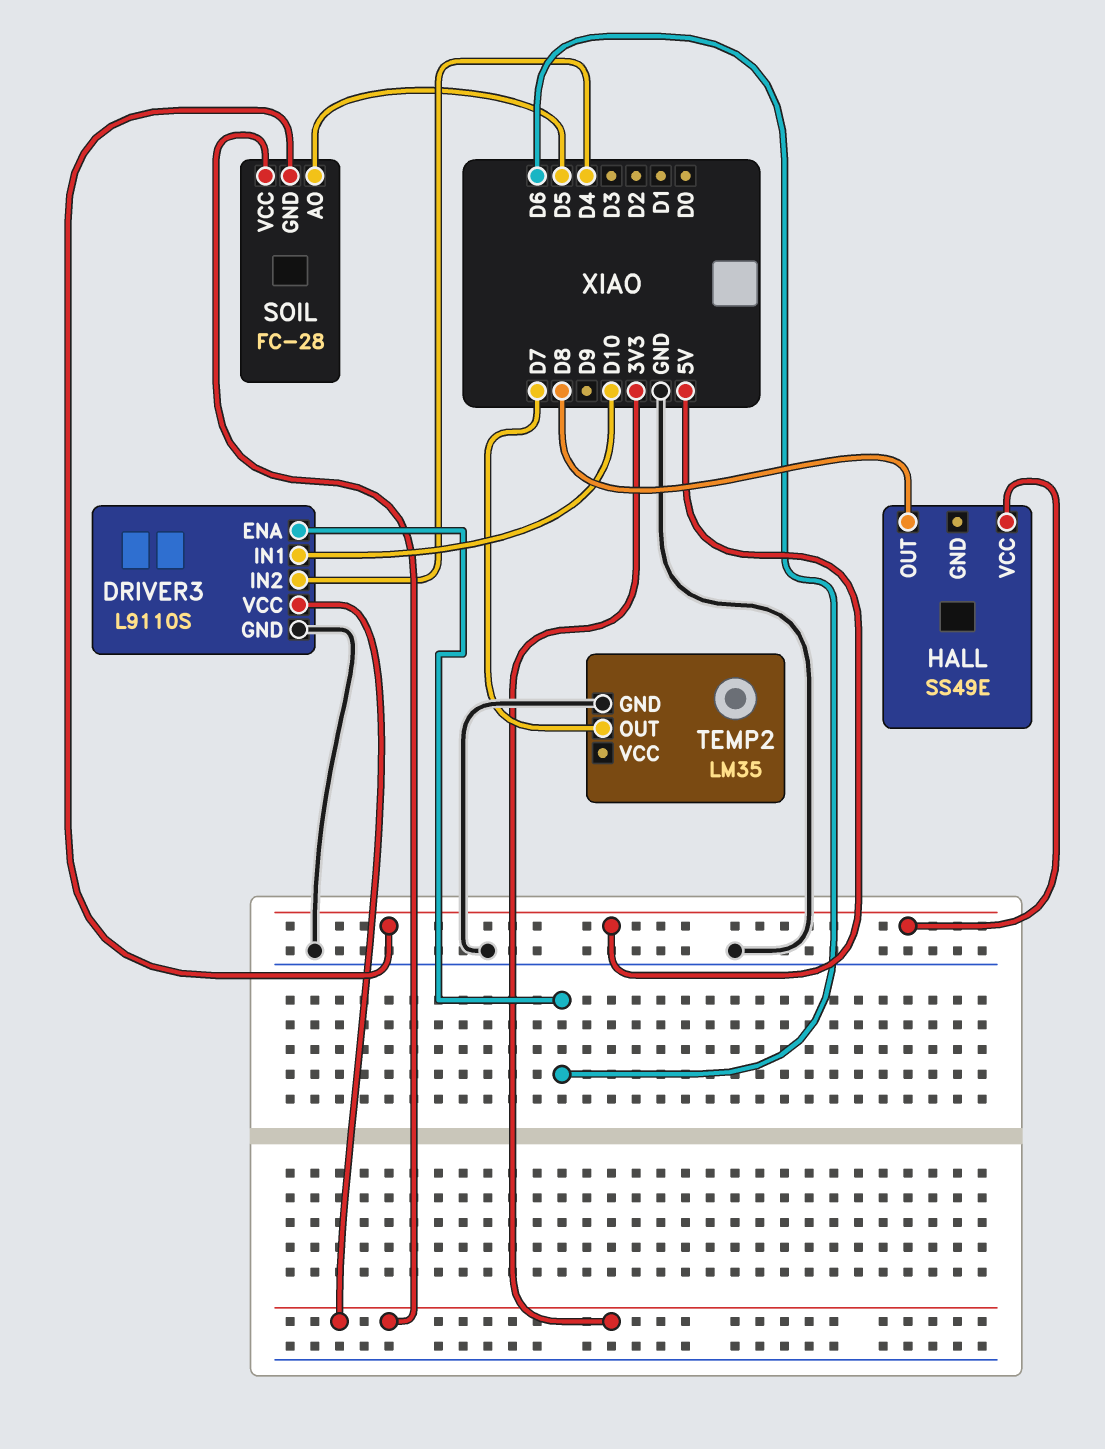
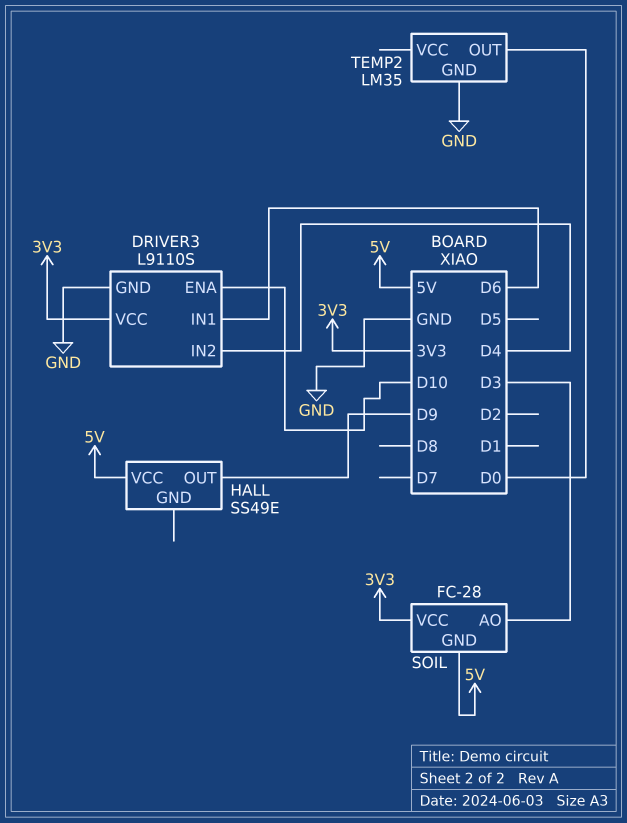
DRIVER3 pin ENA: D6 -> D10
DRIVER3 pin IN1: D10 -> D6
HALL pin OUT: D8 -> D9
SOIL pin AO: D5 -> D3
TEMP2 pin OUT: D7 -> D0

